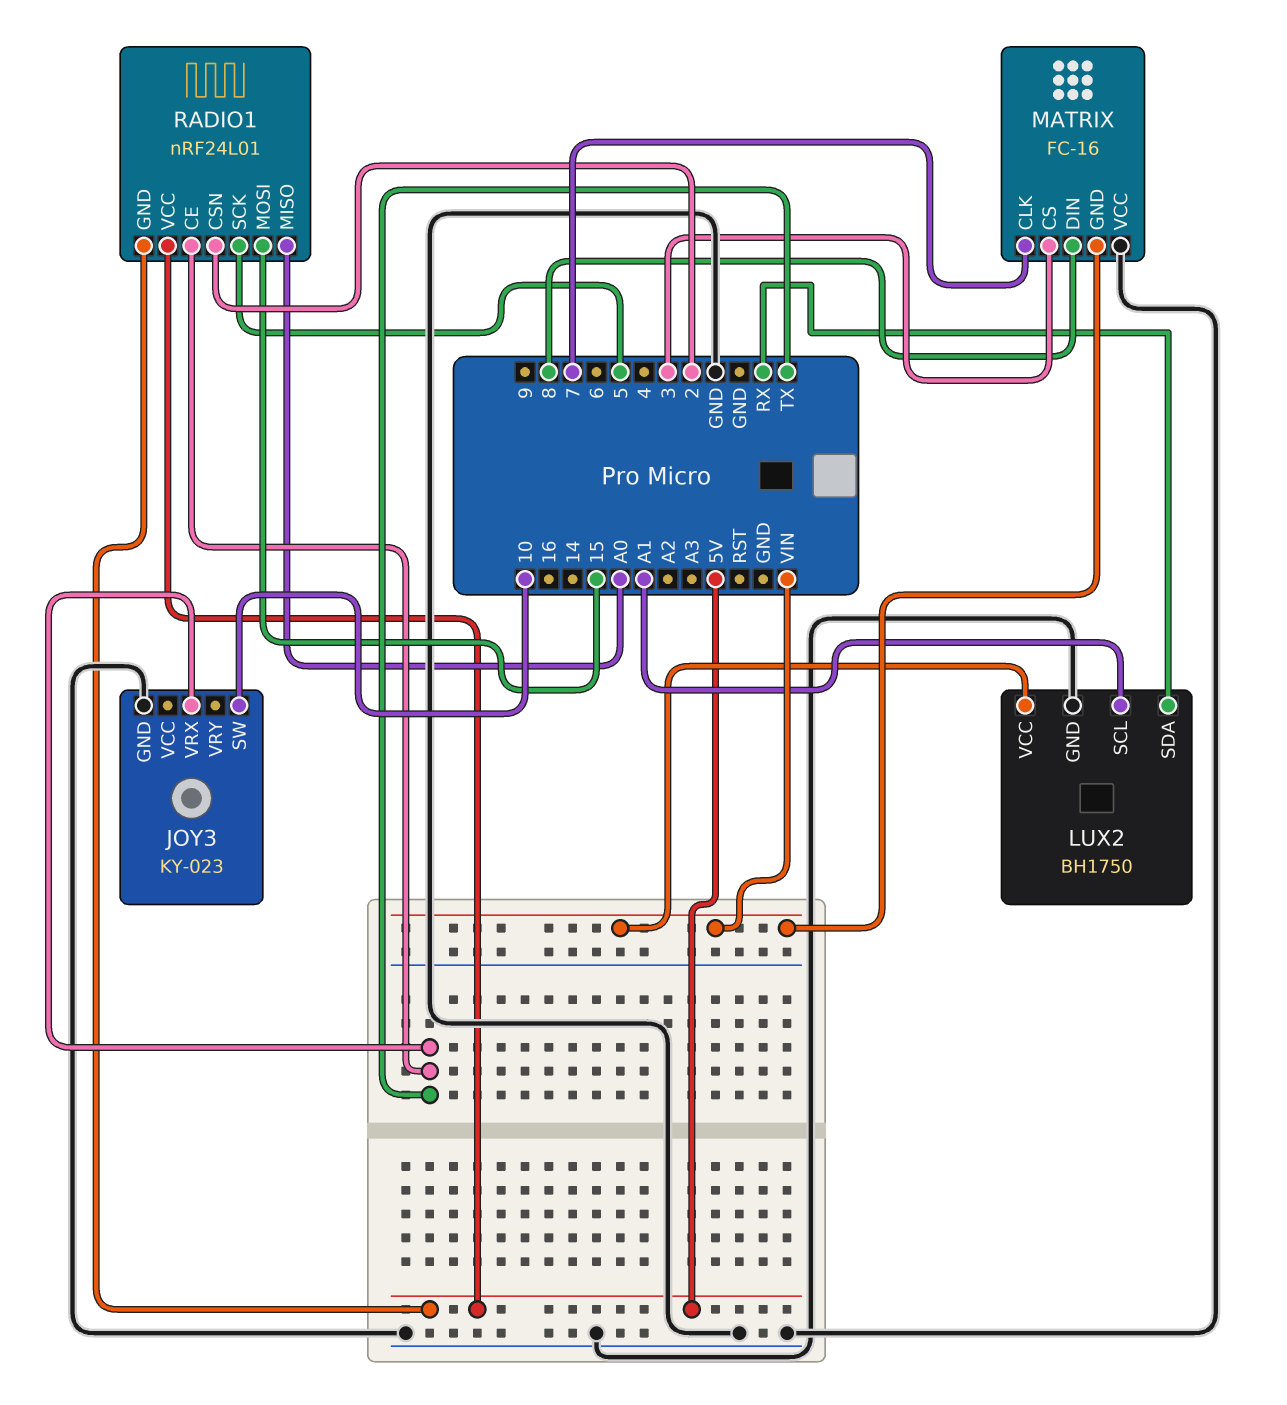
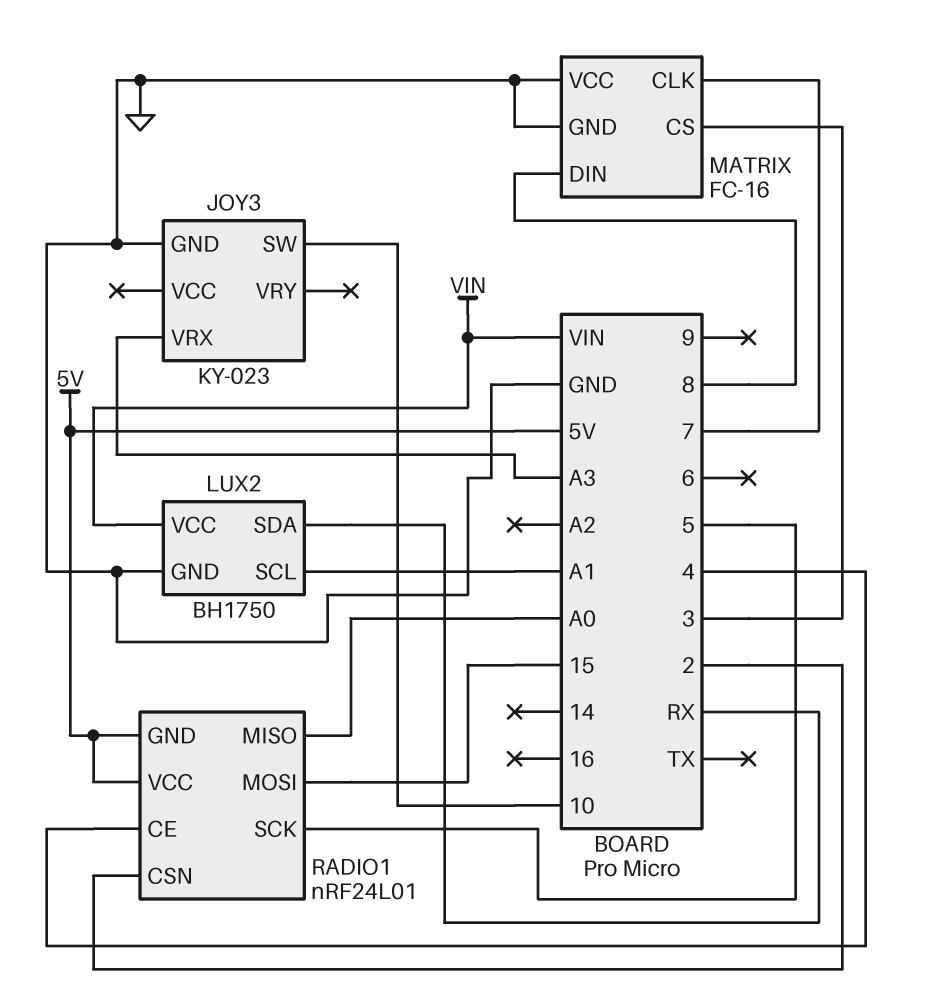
JOY3 pin VRX: TX -> A3
MATRIX pin GND: VIN -> GND
RADIO1 pin CE: TX -> 4

